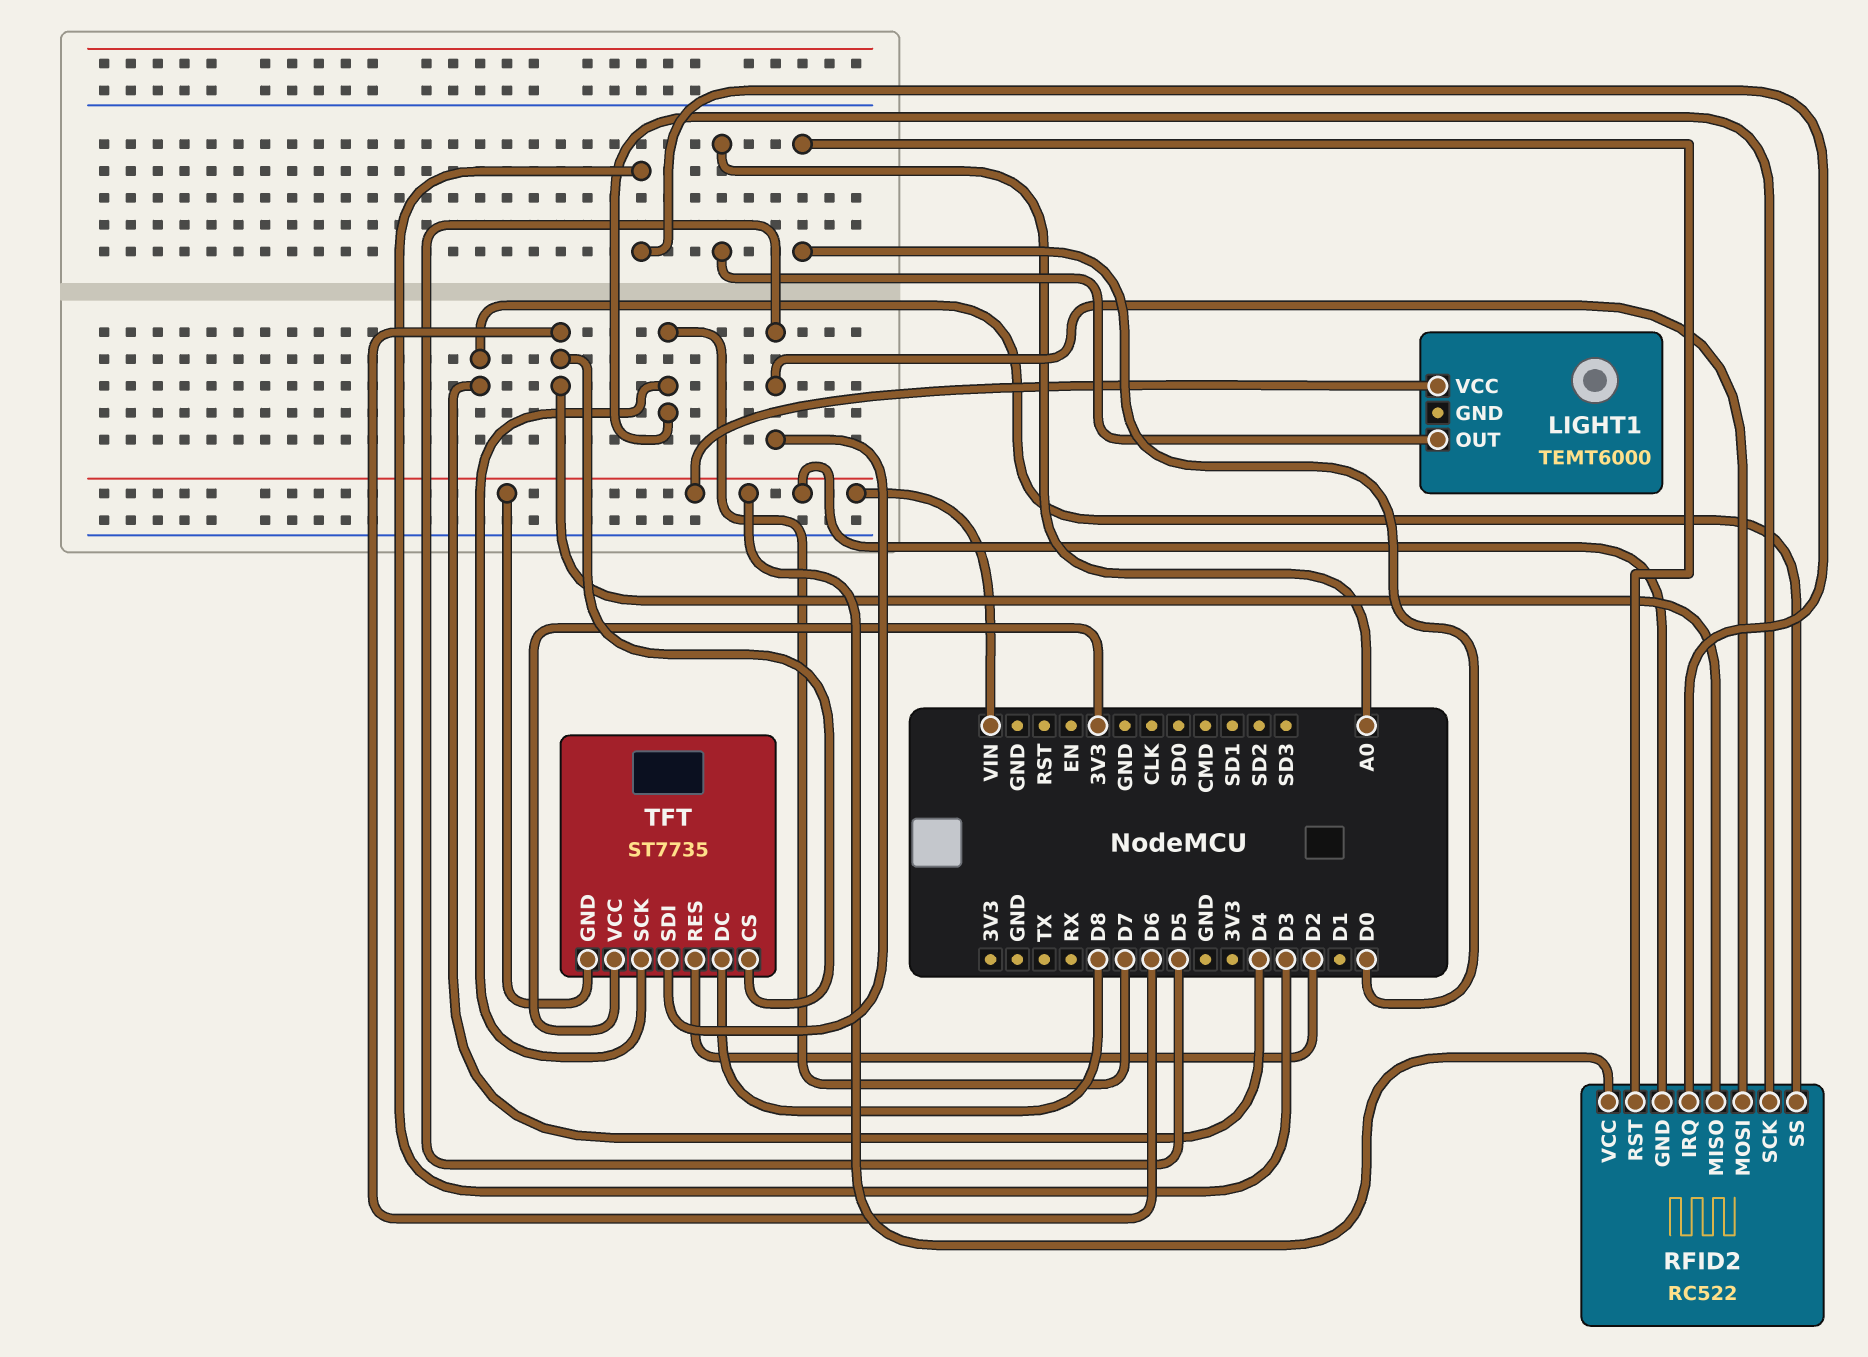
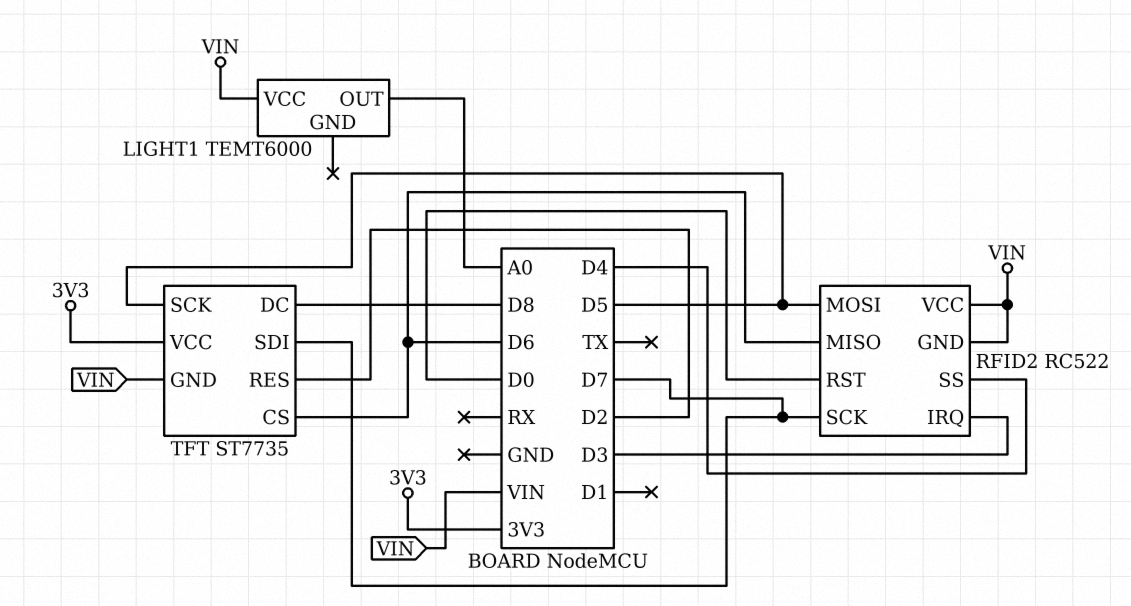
TFT pin SCK: D7 -> D5
TFT pin SDI: D5 -> D7

